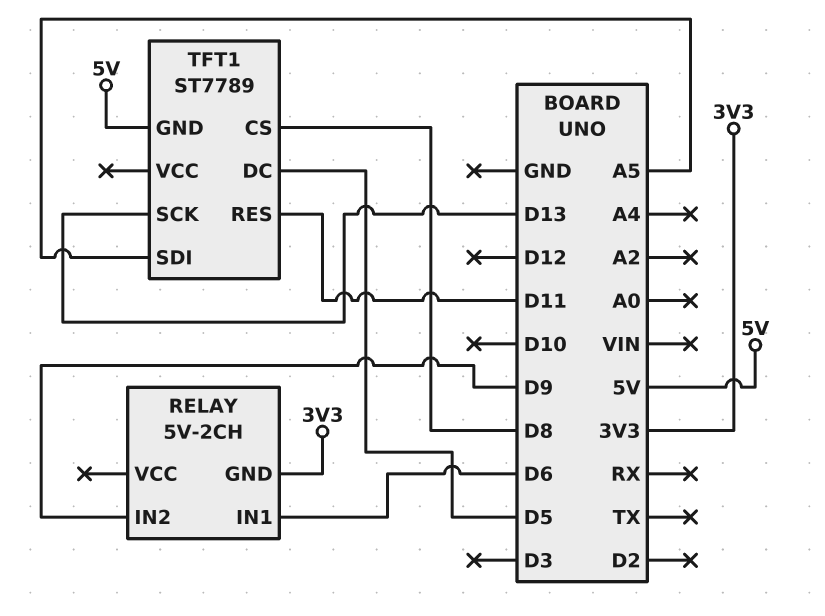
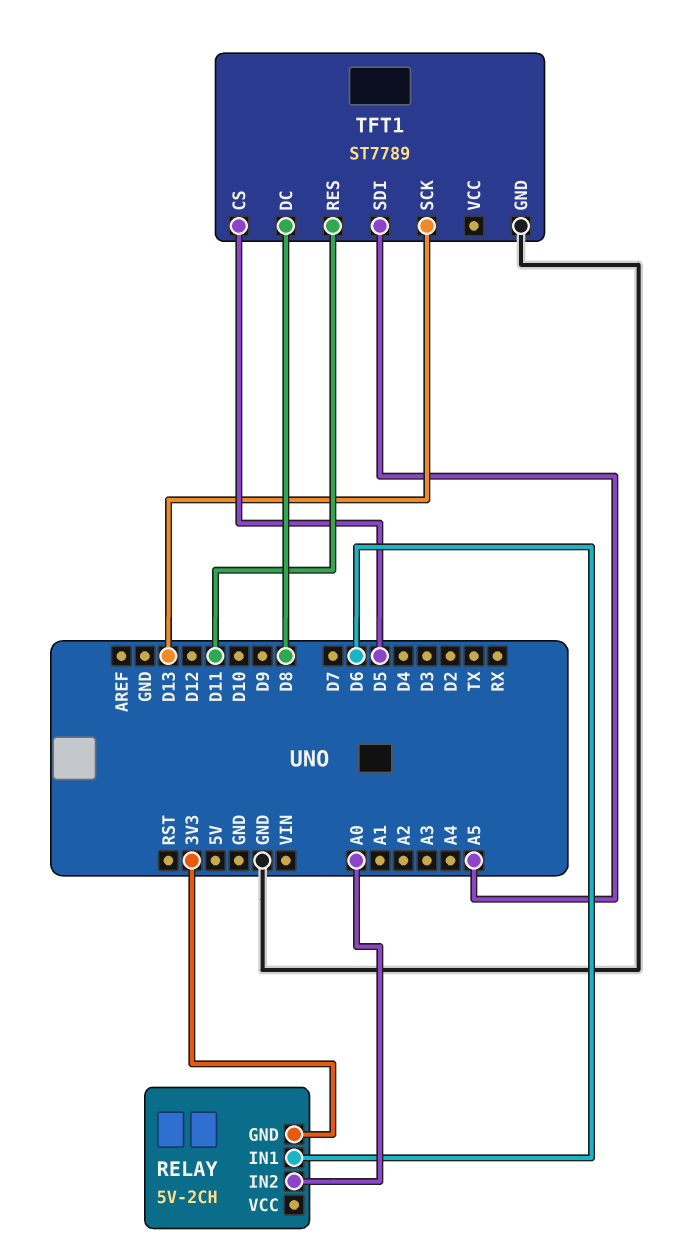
RELAY pin IN2: D9 -> A0
TFT1 pin CS: D8 -> D5
TFT1 pin DC: D5 -> D8
TFT1 pin GND: 5V -> GND

